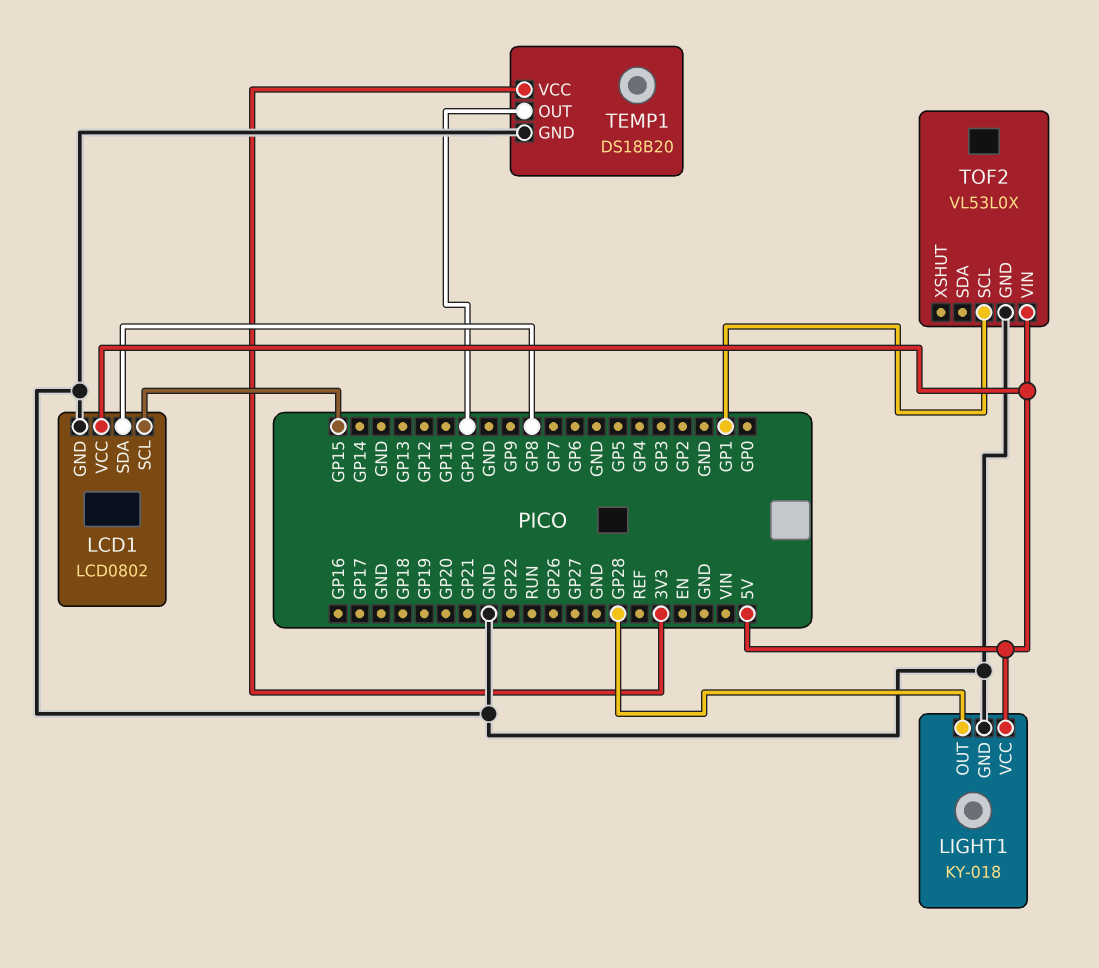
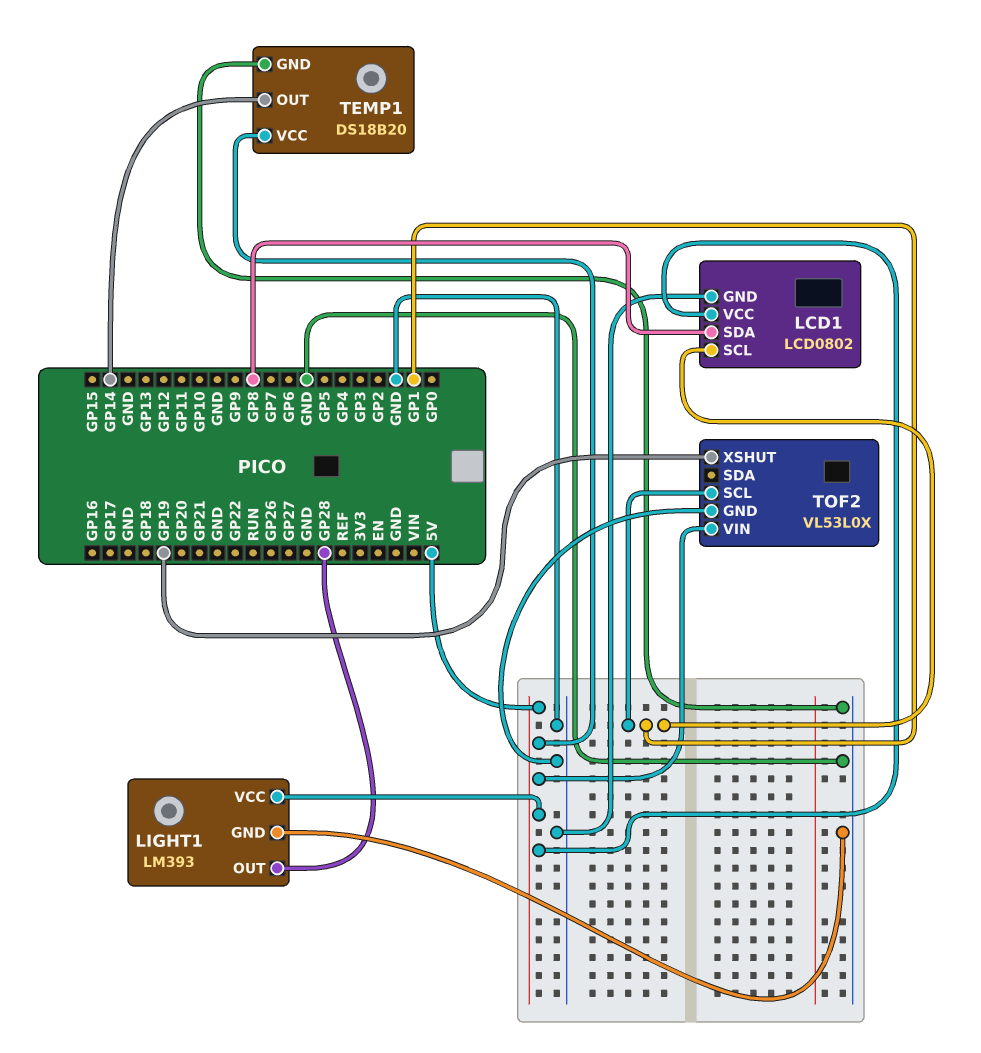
LCD1 pin SCL: GP15 -> GP1
LIGHT1: KY-018 -> LM393
TEMP1 pin OUT: GP10 -> GP14
TEMP1 pin VCC: 3V3 -> 5V
TOF2 pin XSHUT: none -> GP19

